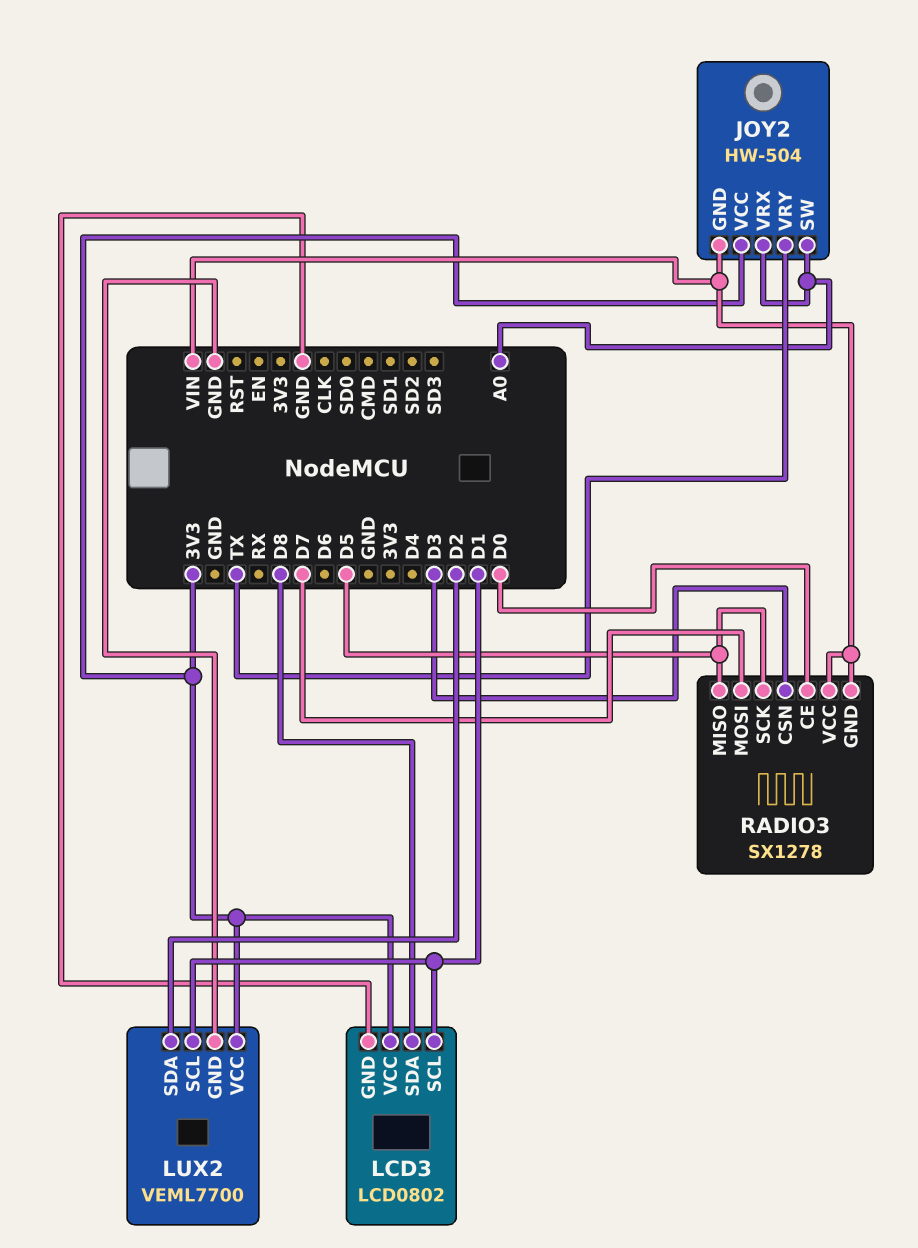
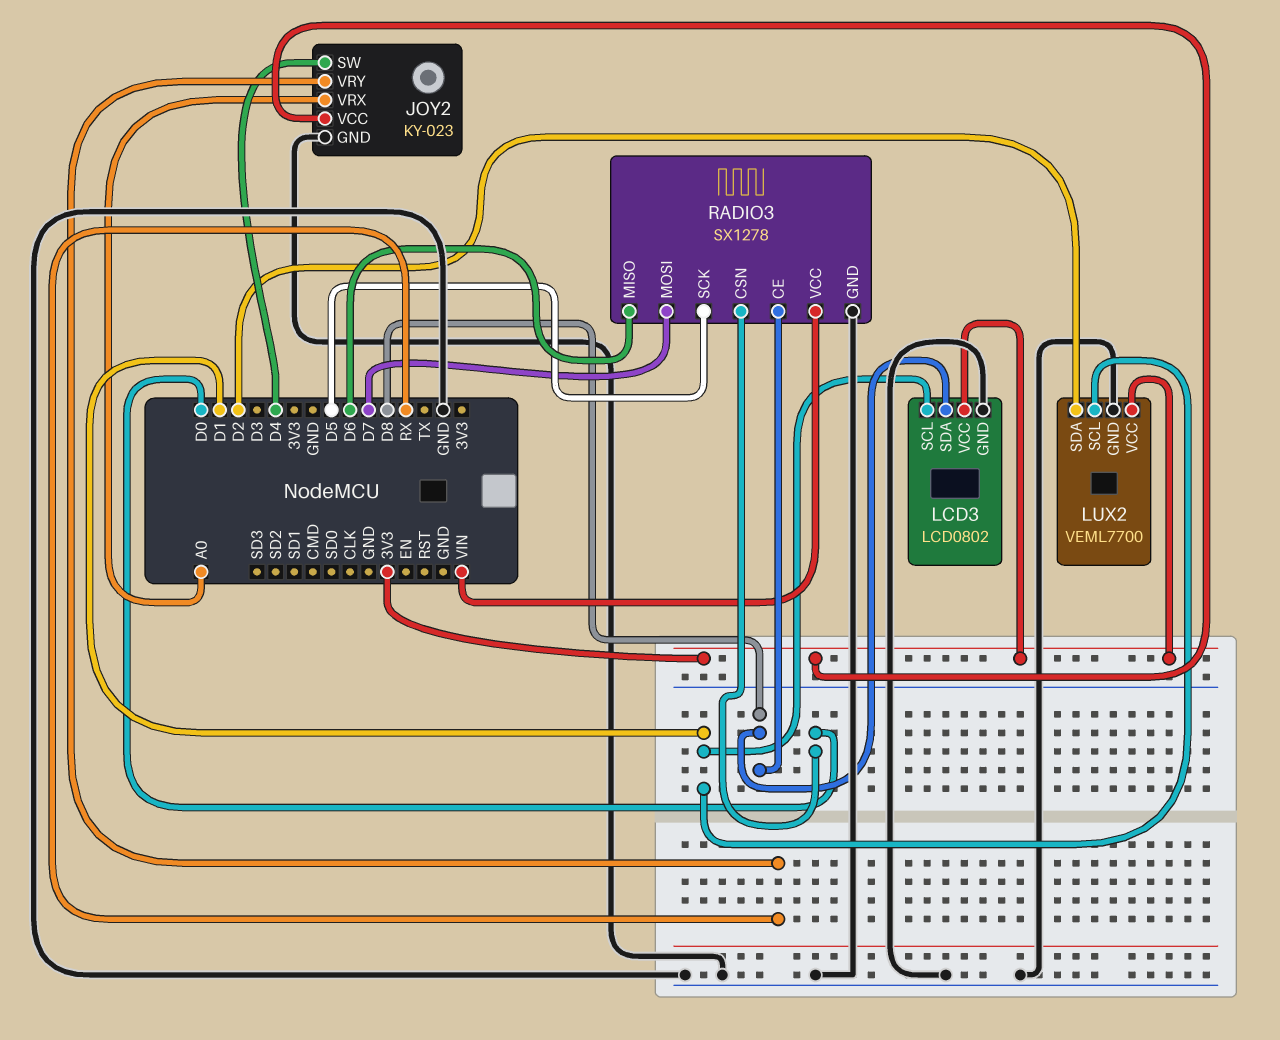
JOY2: HW-504 -> KY-023
JOY2 pin GND: VIN -> GND
JOY2 pin SW: A0 -> D4
JOY2 pin VRY: TX -> RX
RADIO3 pin CE: D0 -> D8
RADIO3 pin CSN: D3 -> D0
RADIO3 pin GND: VIN -> GND
RADIO3 pin MISO: D5 -> D6

